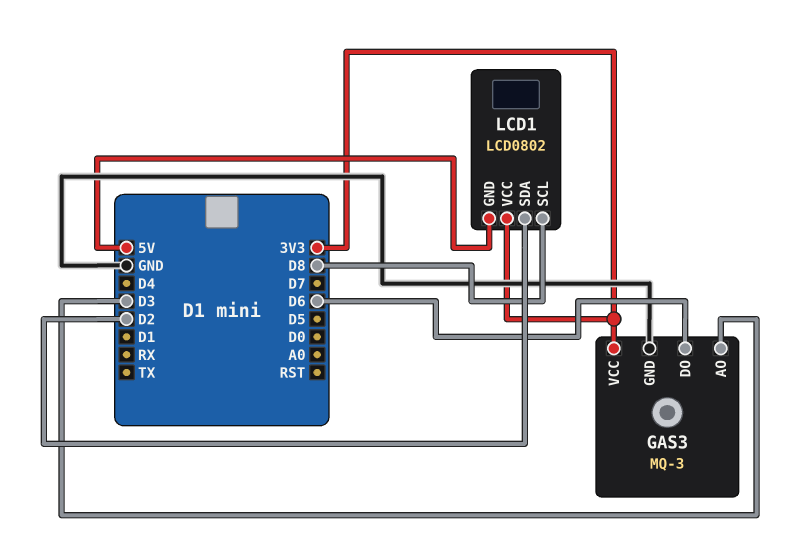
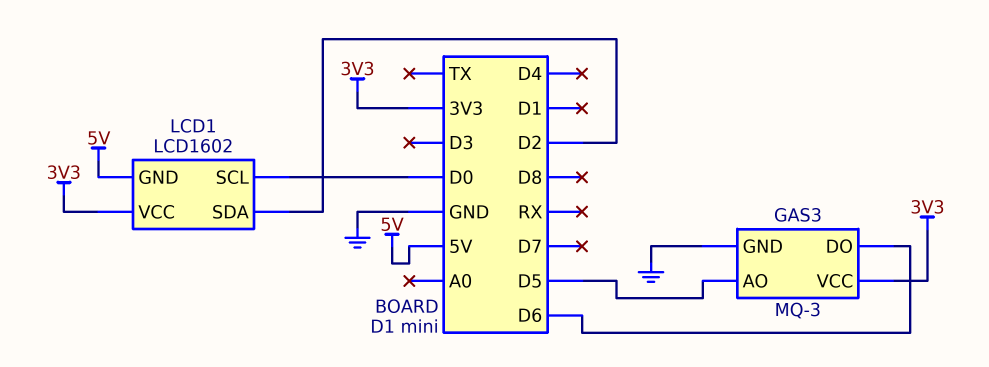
GAS3 pin AO: D3 -> D5
LCD1: LCD0802 -> LCD1602
LCD1 pin SCL: D8 -> D0

